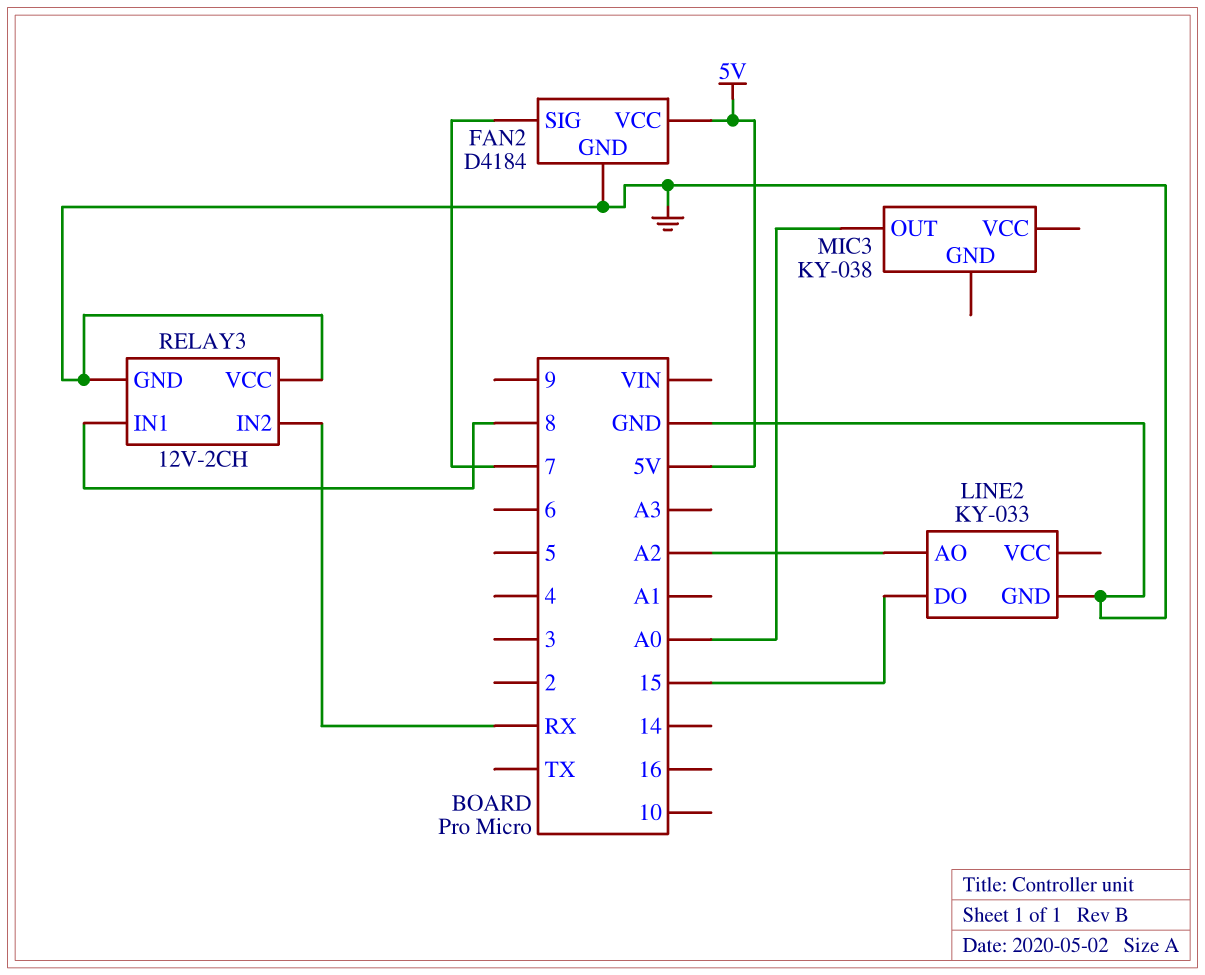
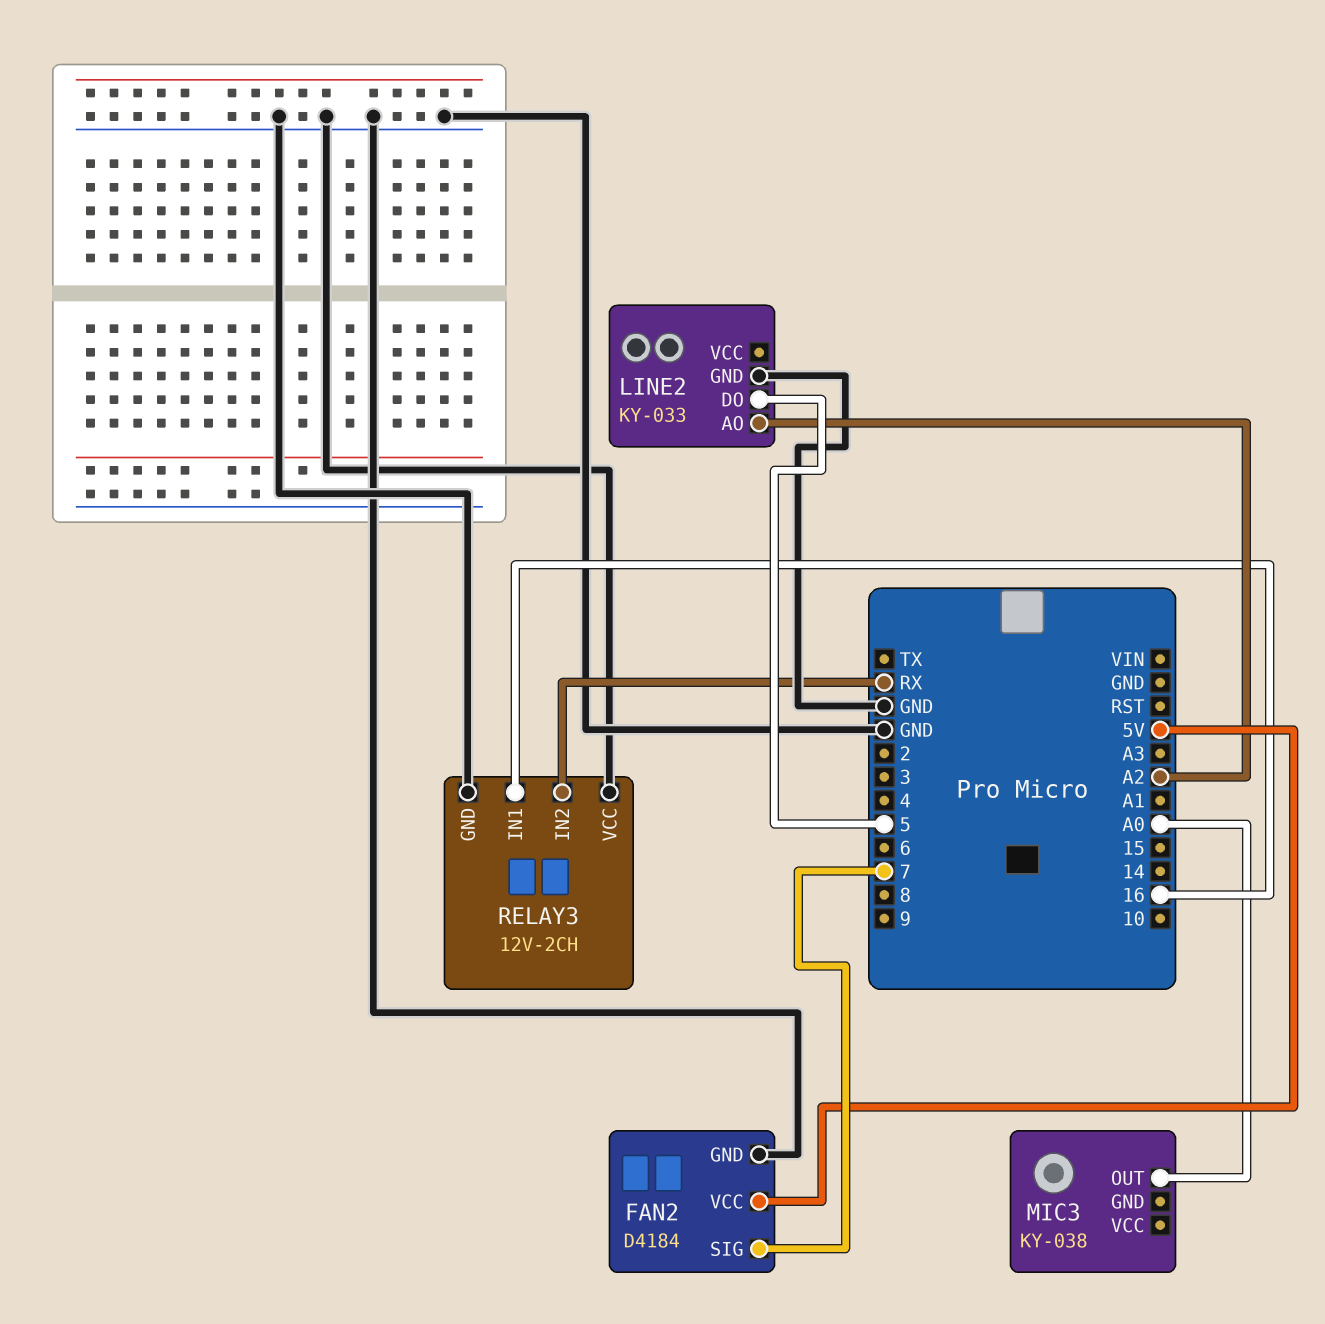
LINE2 pin DO: 15 -> 5
RELAY3 pin IN1: 8 -> 16

